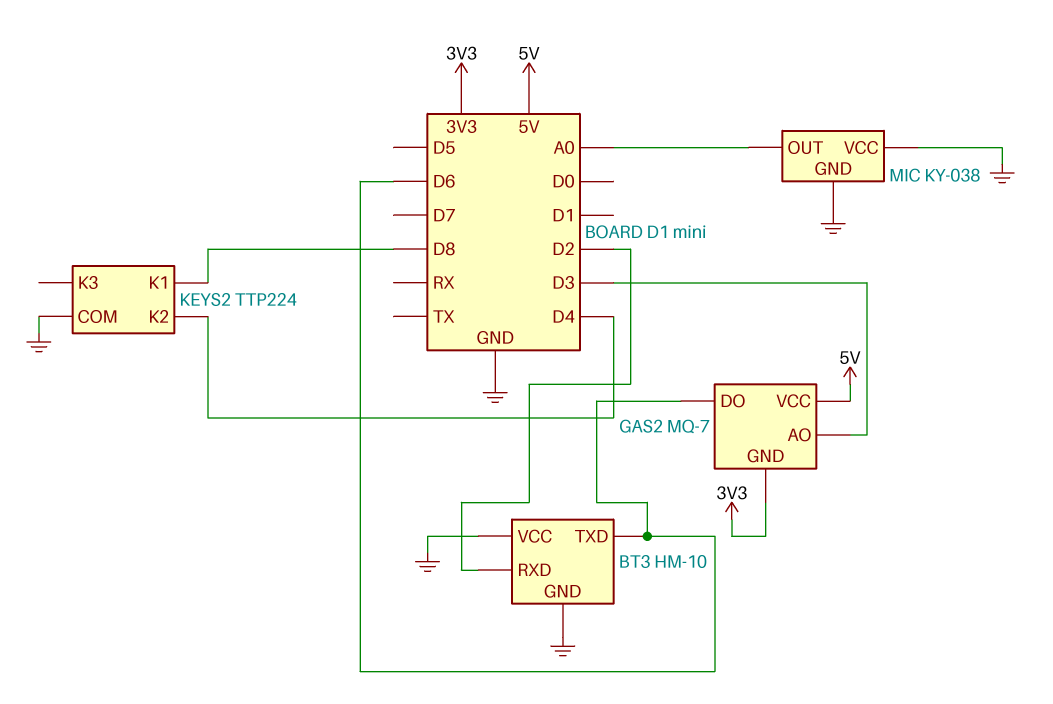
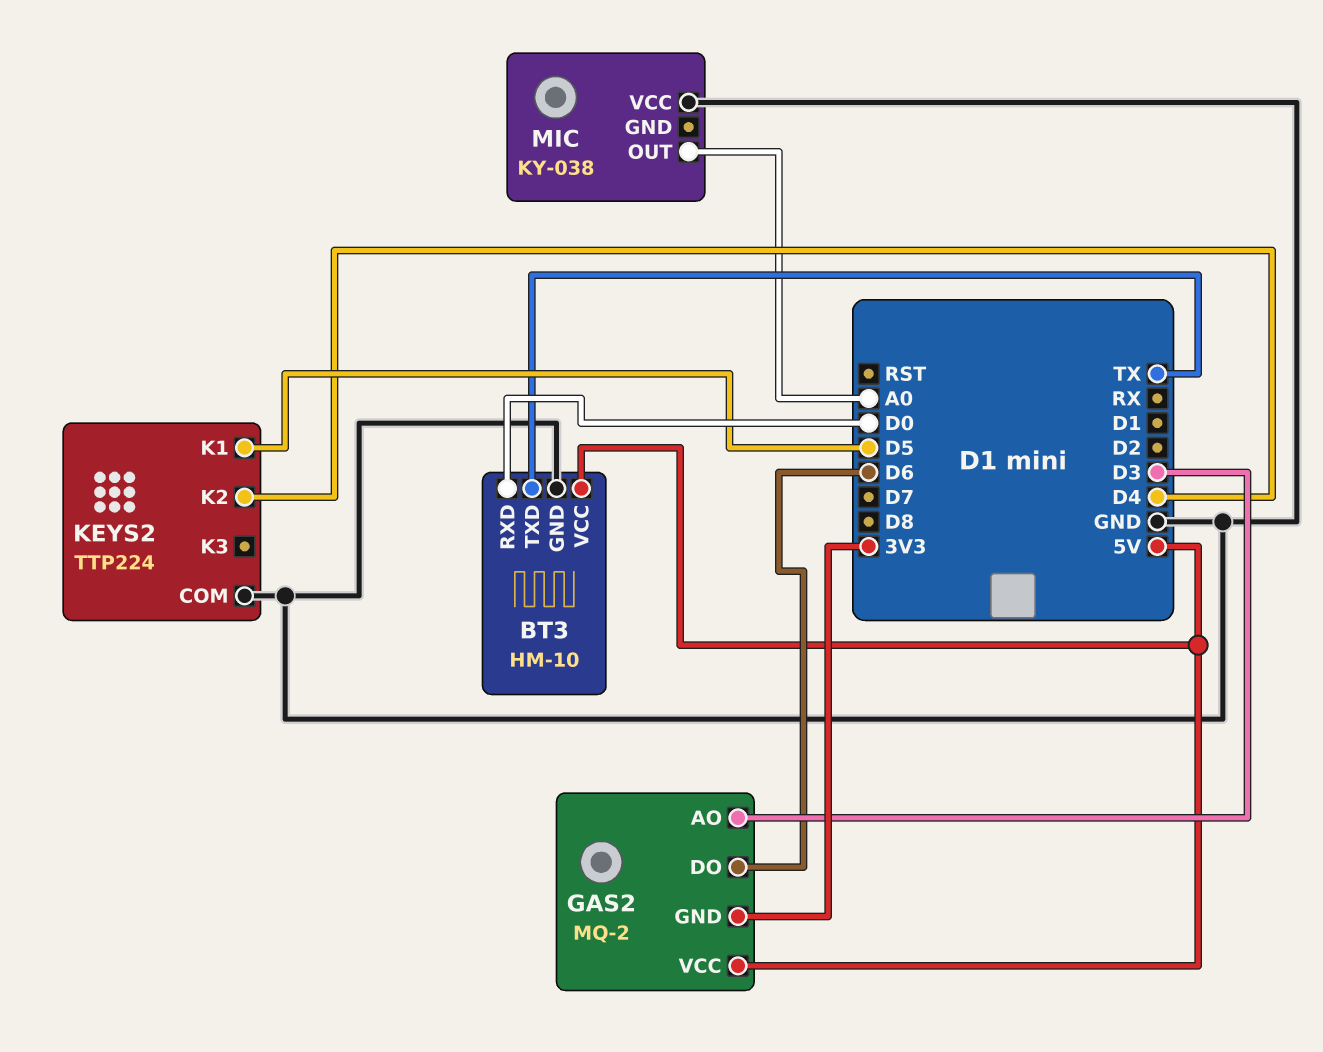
BT3 pin RXD: D2 -> D0
BT3 pin TXD: D6 -> TX
BT3 pin VCC: GND -> 5V
GAS2: MQ-7 -> MQ-2
KEYS2 pin K1: D8 -> D5
MIC pin GND: GND -> none

